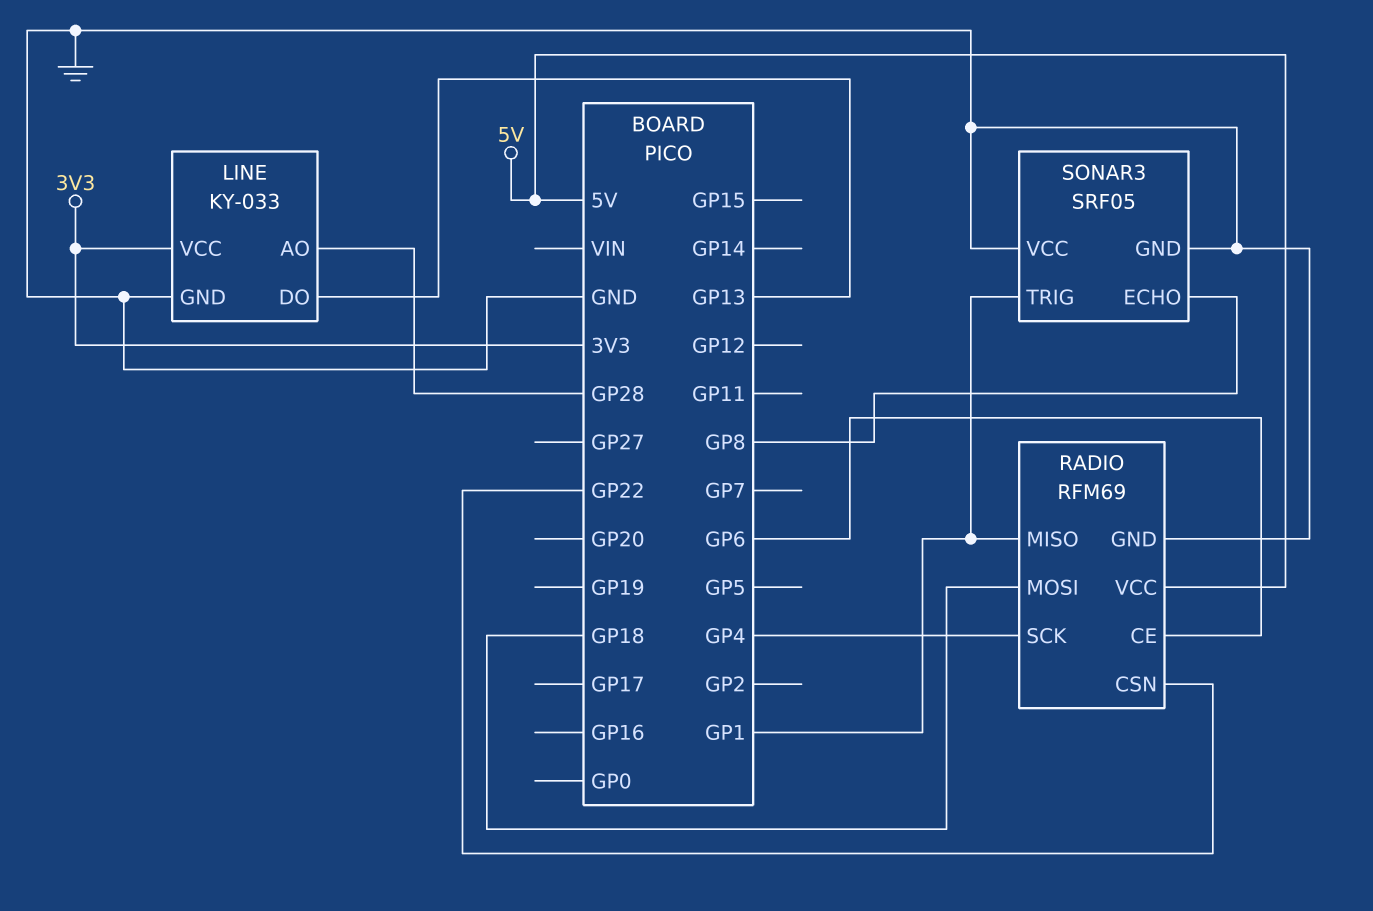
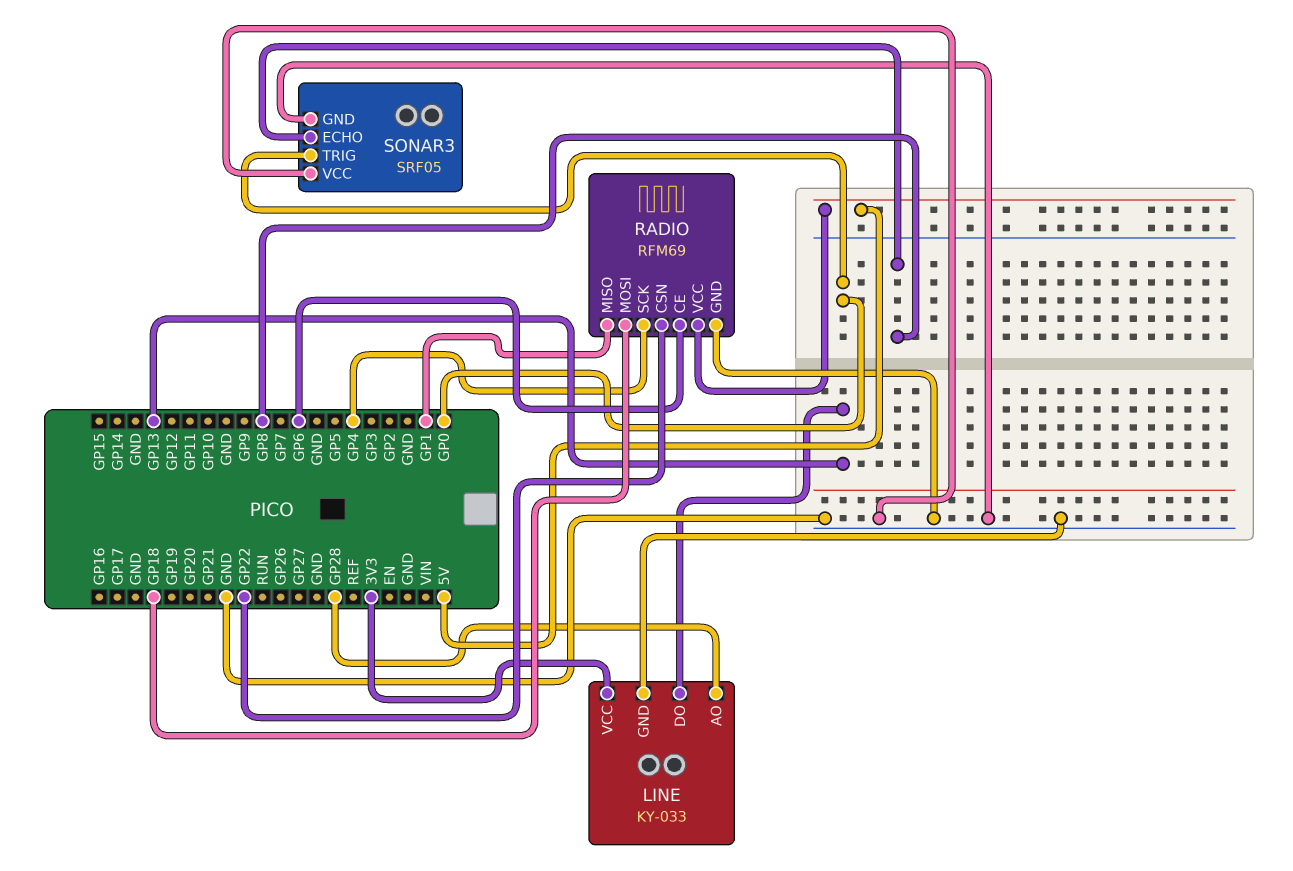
SONAR3 pin TRIG: GP1 -> GP0

